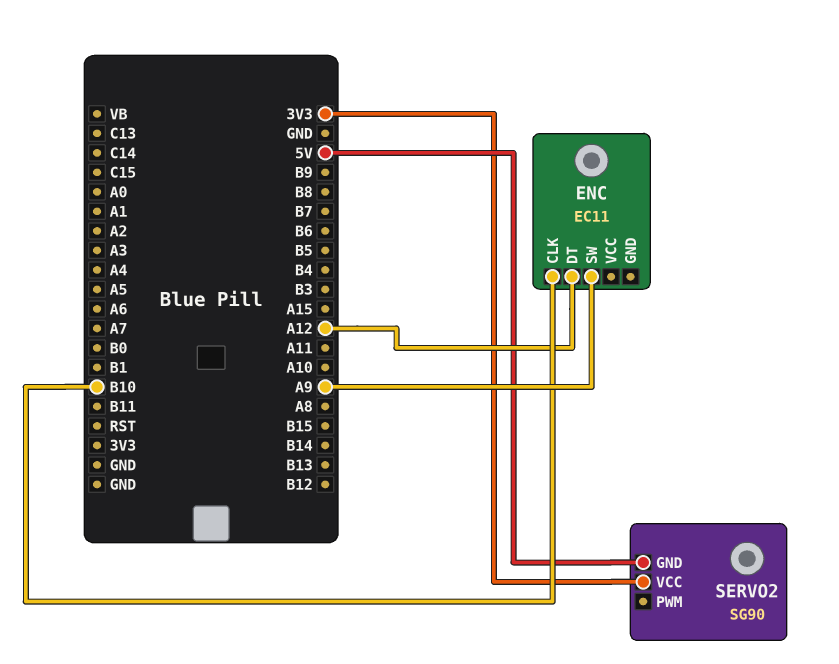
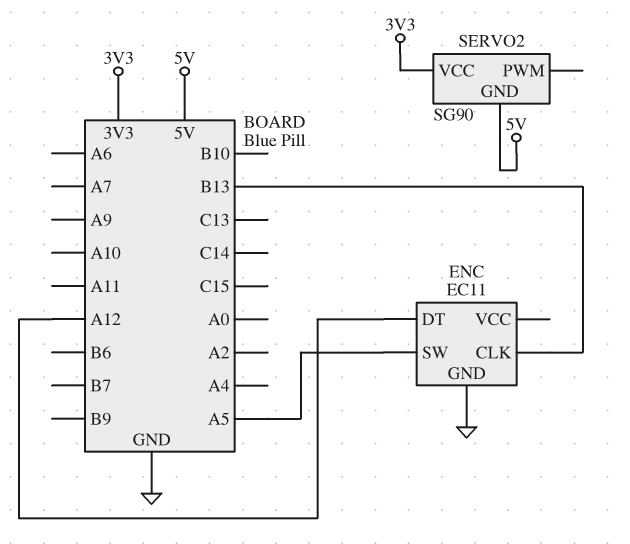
ENC pin CLK: B10 -> B13
ENC pin GND: none -> GND
ENC pin SW: A9 -> A5

